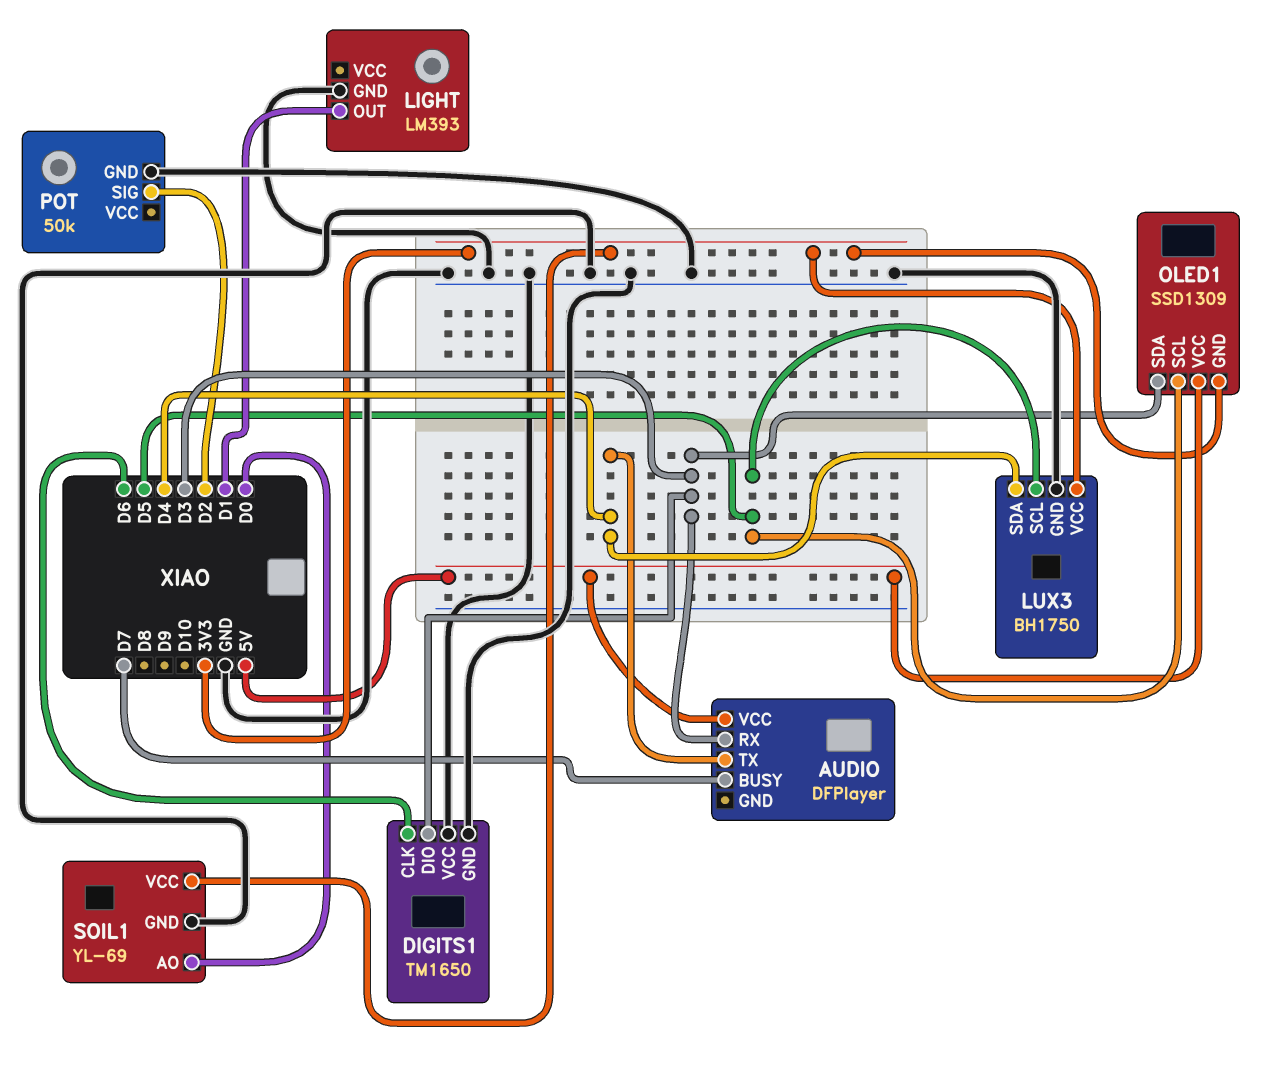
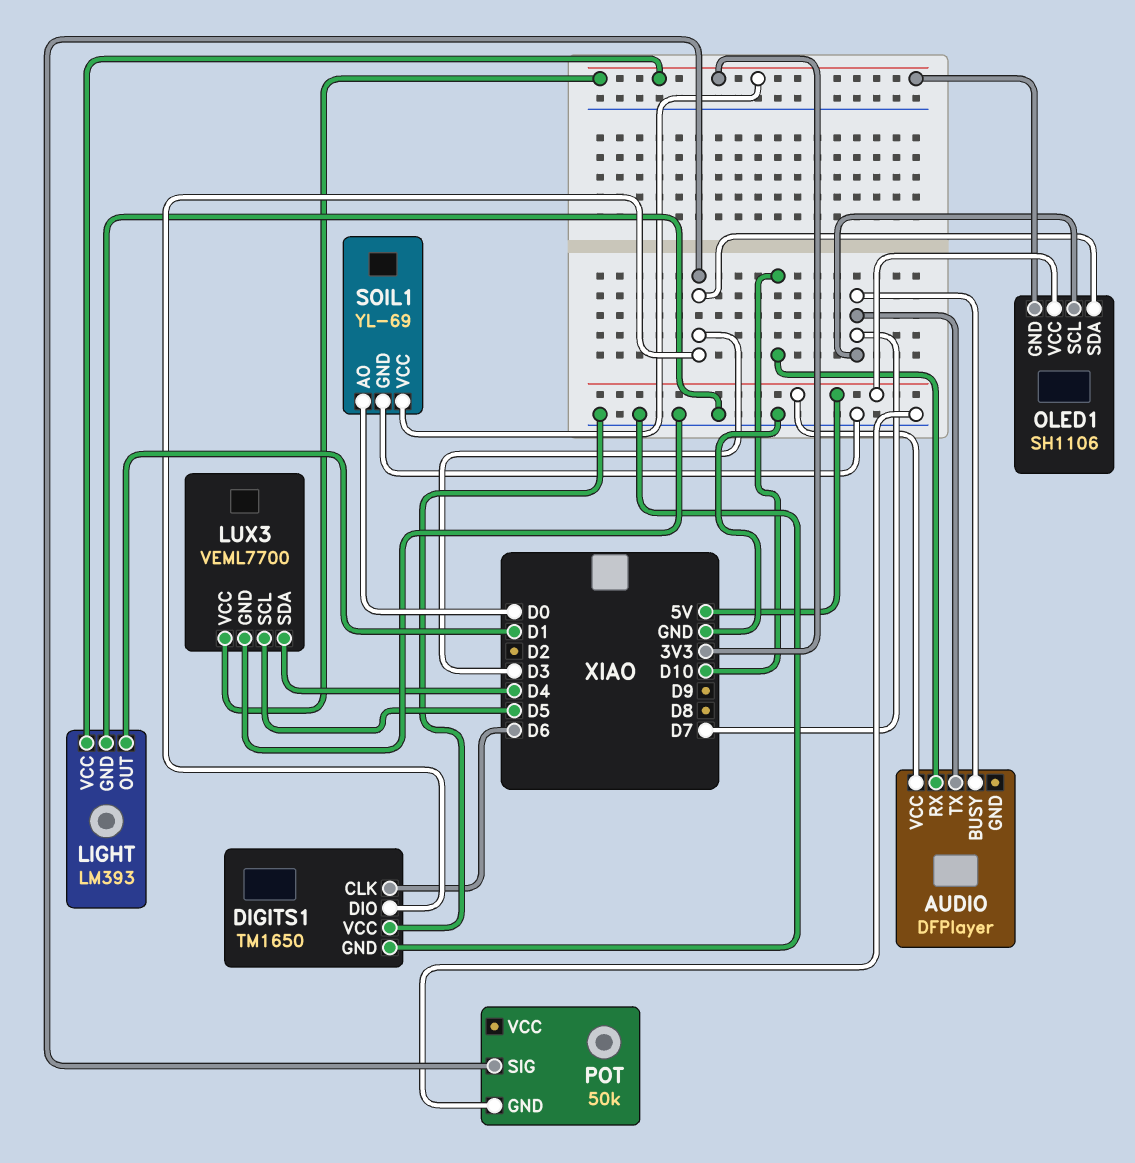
AUDIO pin RX: D3 -> D10
AUDIO pin TX: D4 -> D7
LIGHT pin VCC: none -> 3V3
LUX3: BH1750 -> VEML7700
OLED1: SSD1309 -> SH1106
OLED1 pin SCL: D5 -> D7
POT pin SIG: D2 -> D3

